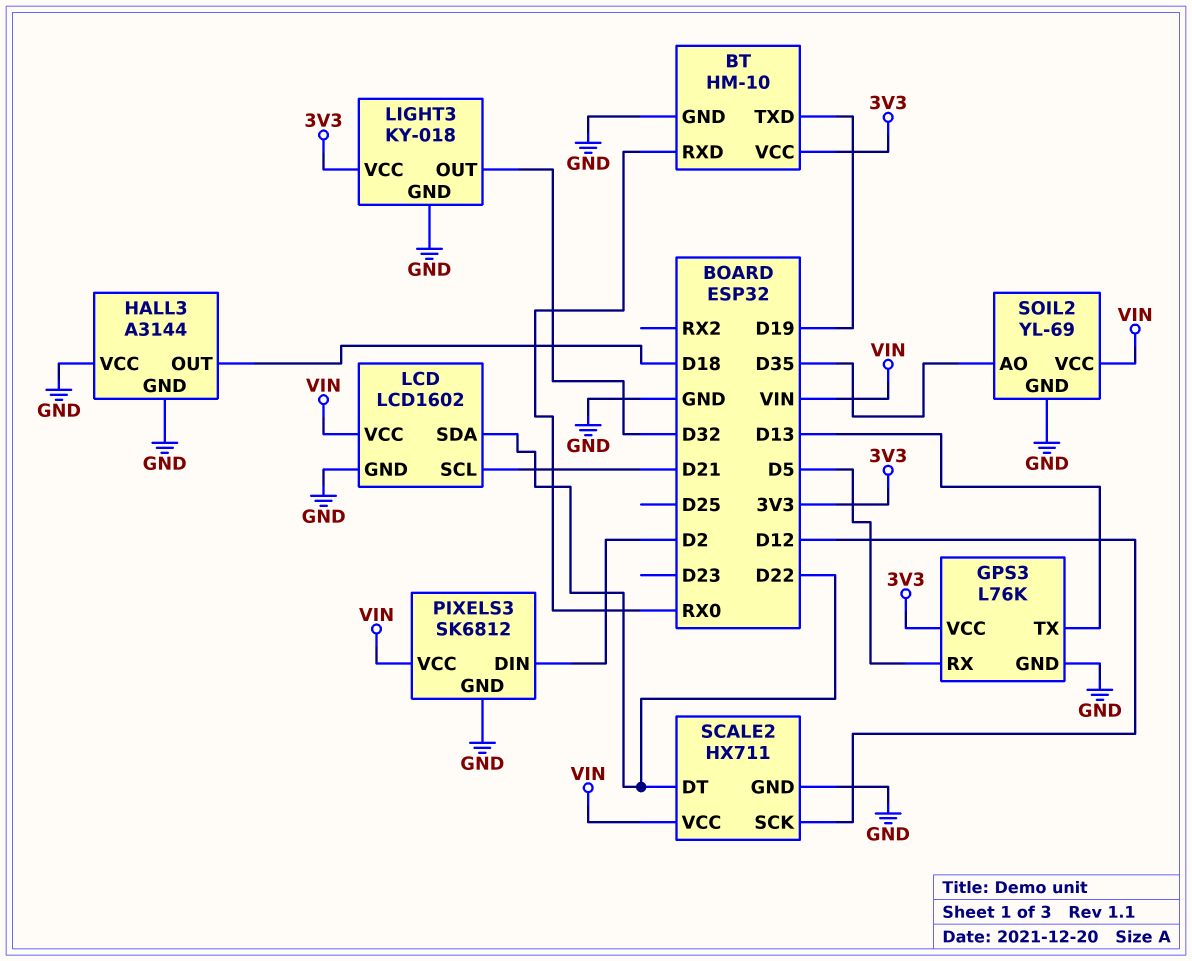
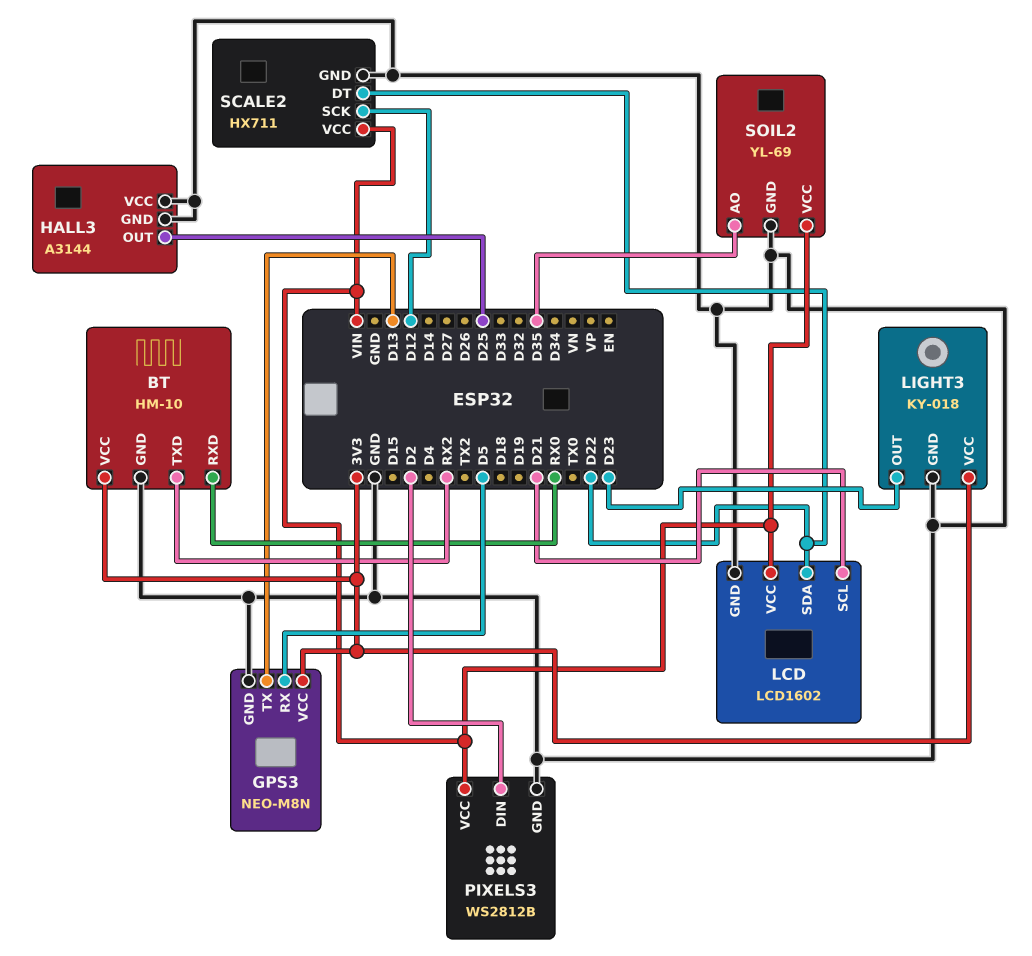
BT pin TXD: D19 -> RX2
GPS3: L76K -> NEO-M8N
HALL3 pin OUT: D18 -> D25
LIGHT3 pin OUT: D32 -> D23
PIXELS3: SK6812 -> WS2812B

